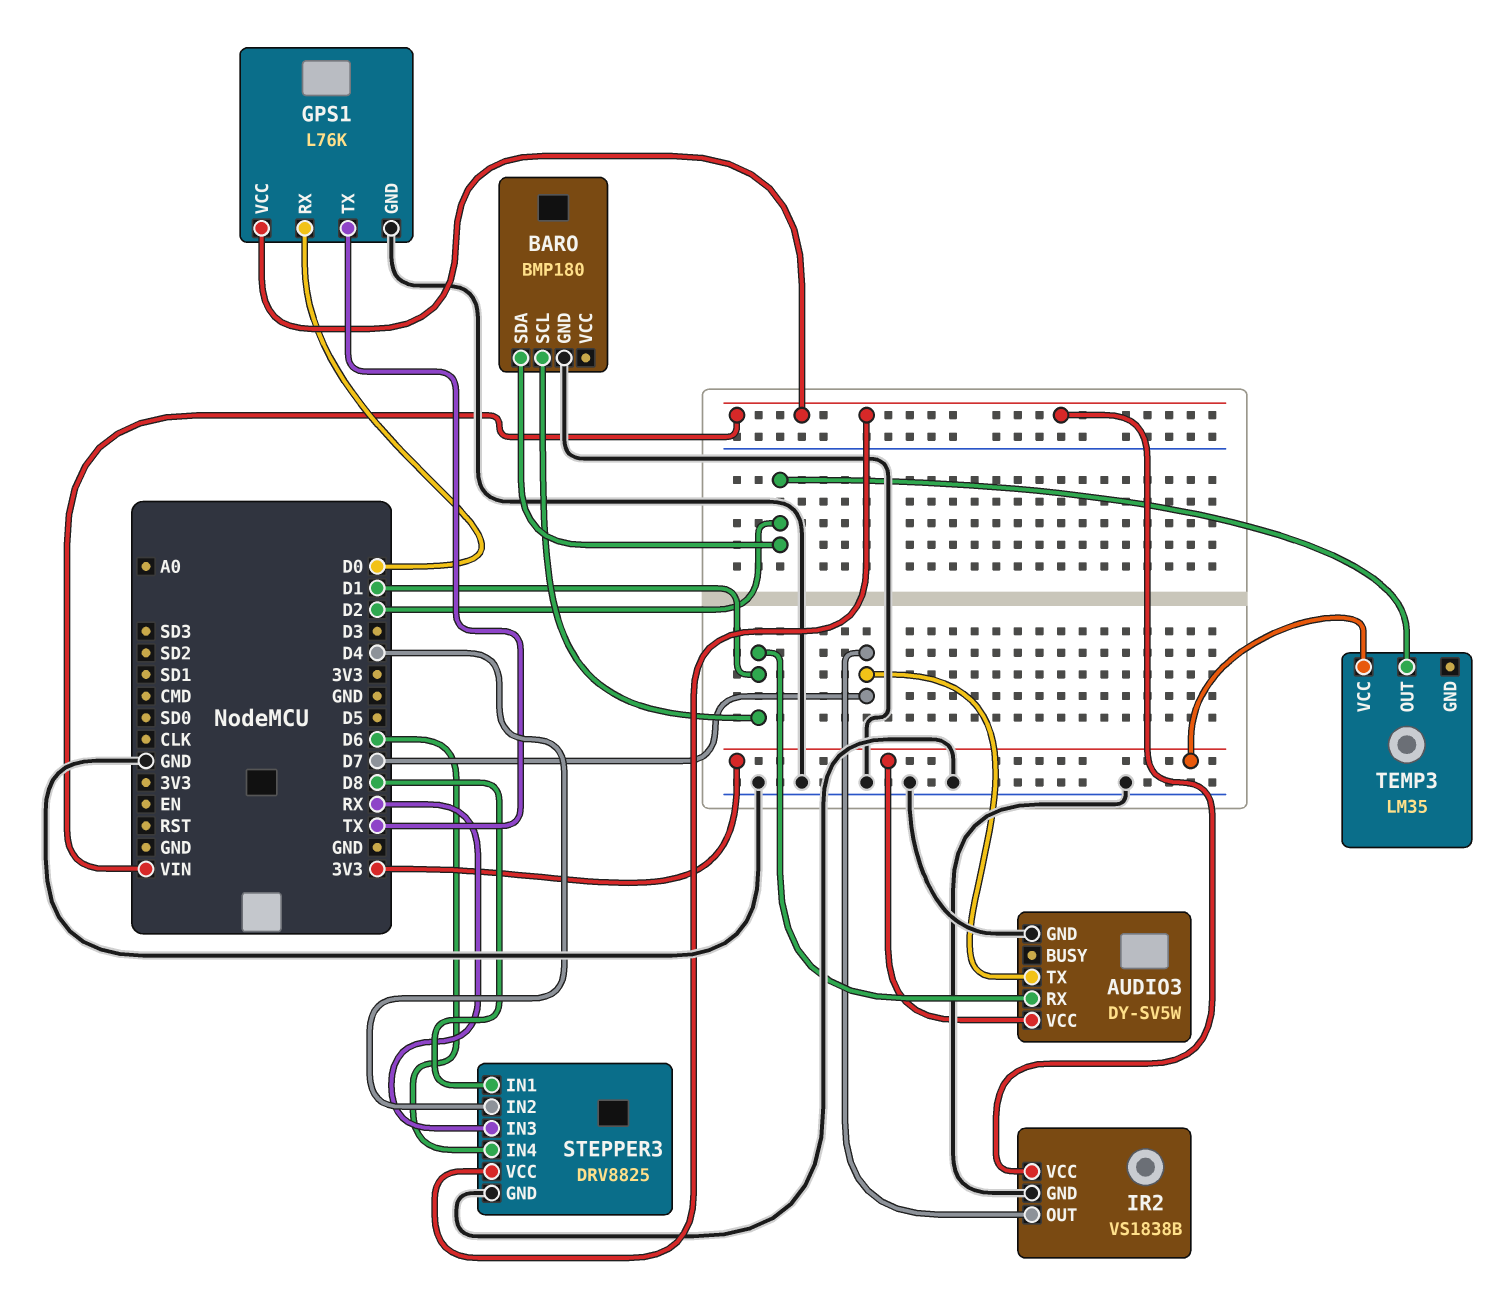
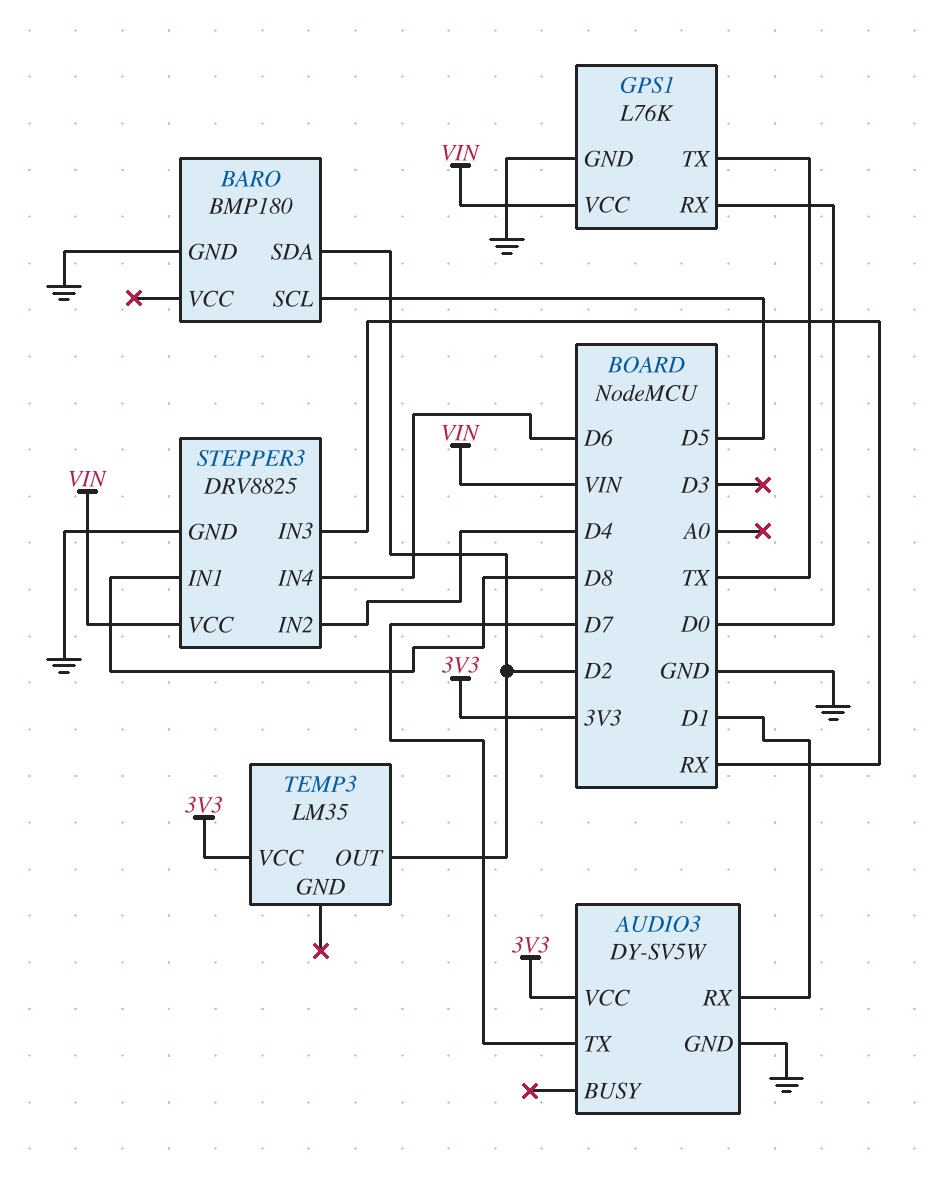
BARO pin SCL: D1 -> D5
IR2: VS1838B -> none
IR2 pin GND: GND -> none
IR2 pin OUT: D7 -> none
IR2 pin VCC: VIN -> none

